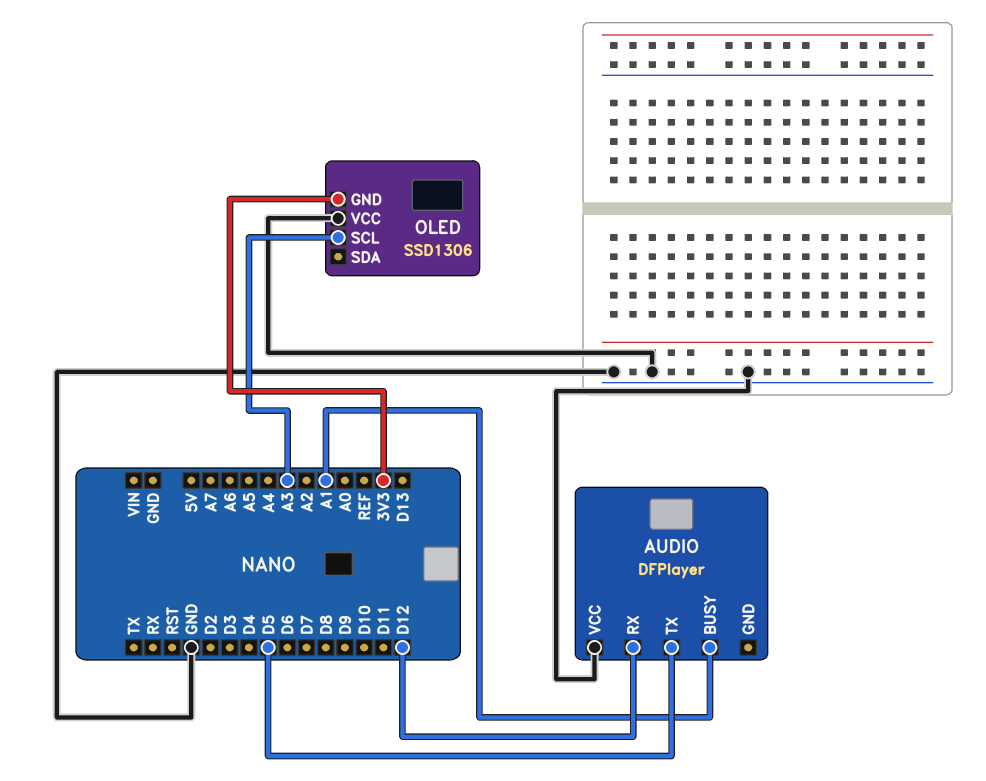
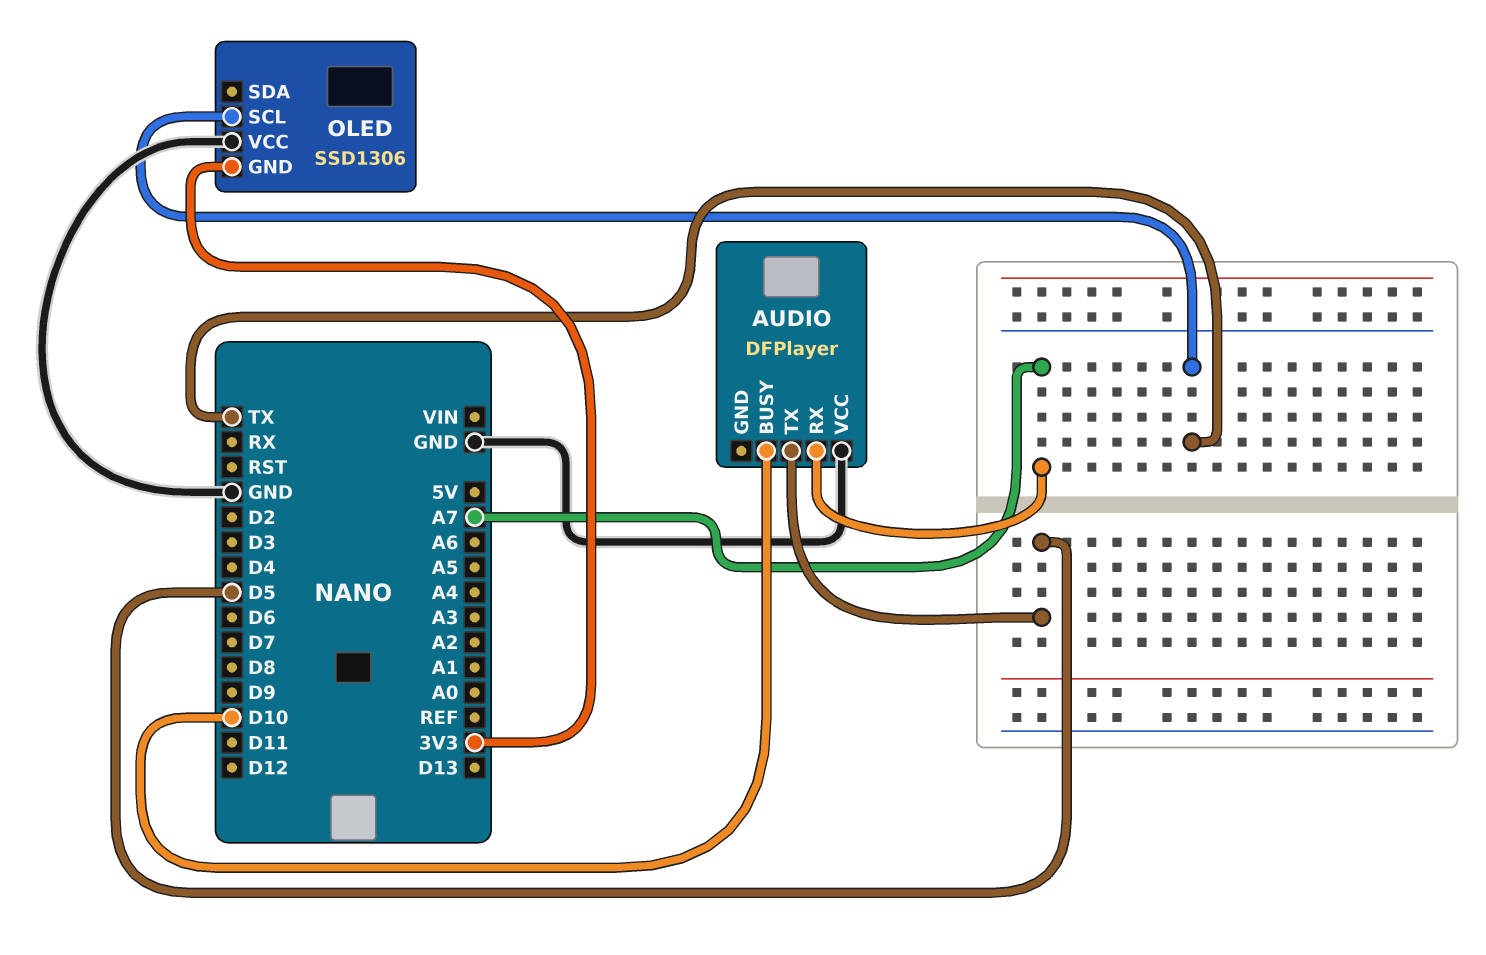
AUDIO pin BUSY: A1 -> D10
AUDIO pin RX: D12 -> A7
OLED pin SCL: A3 -> TX

